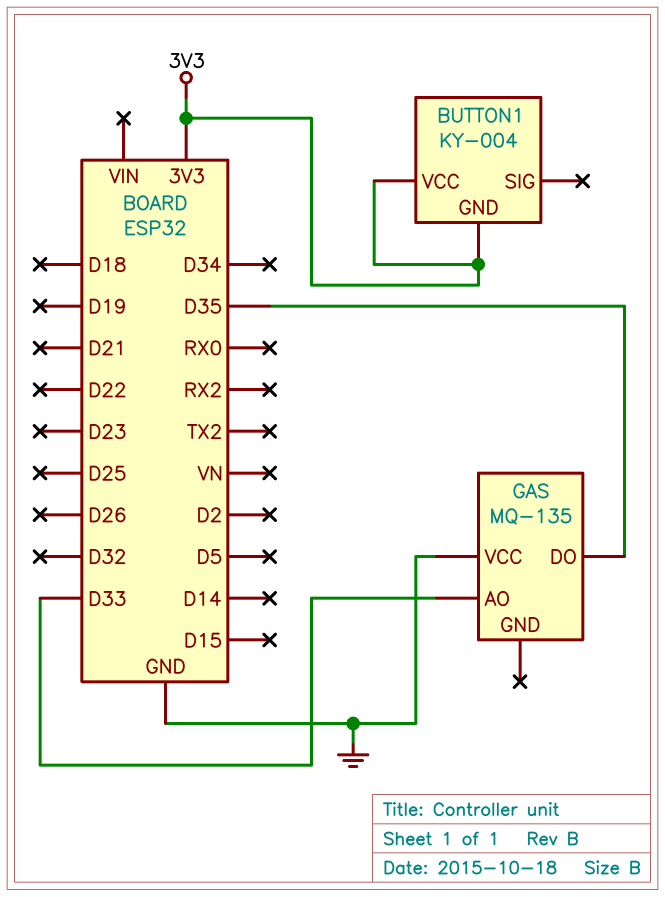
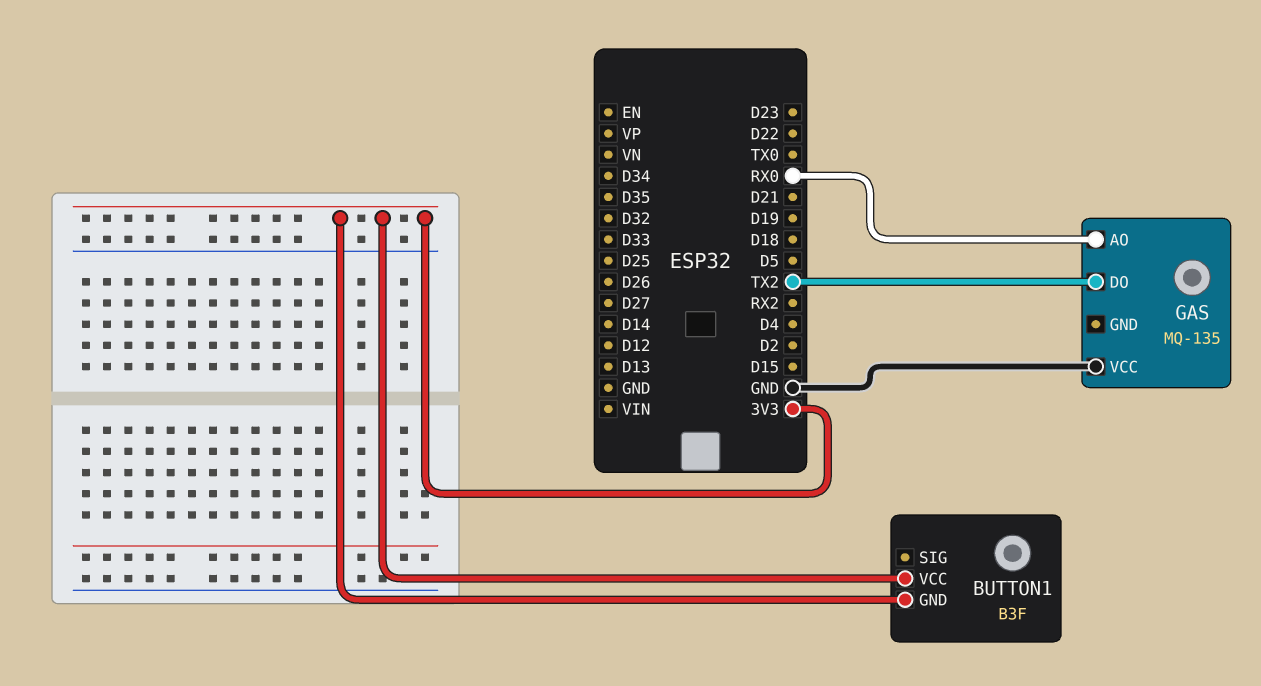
BUTTON1: KY-004 -> B3F
GAS pin AO: D33 -> RX0
GAS pin DO: D35 -> TX2

